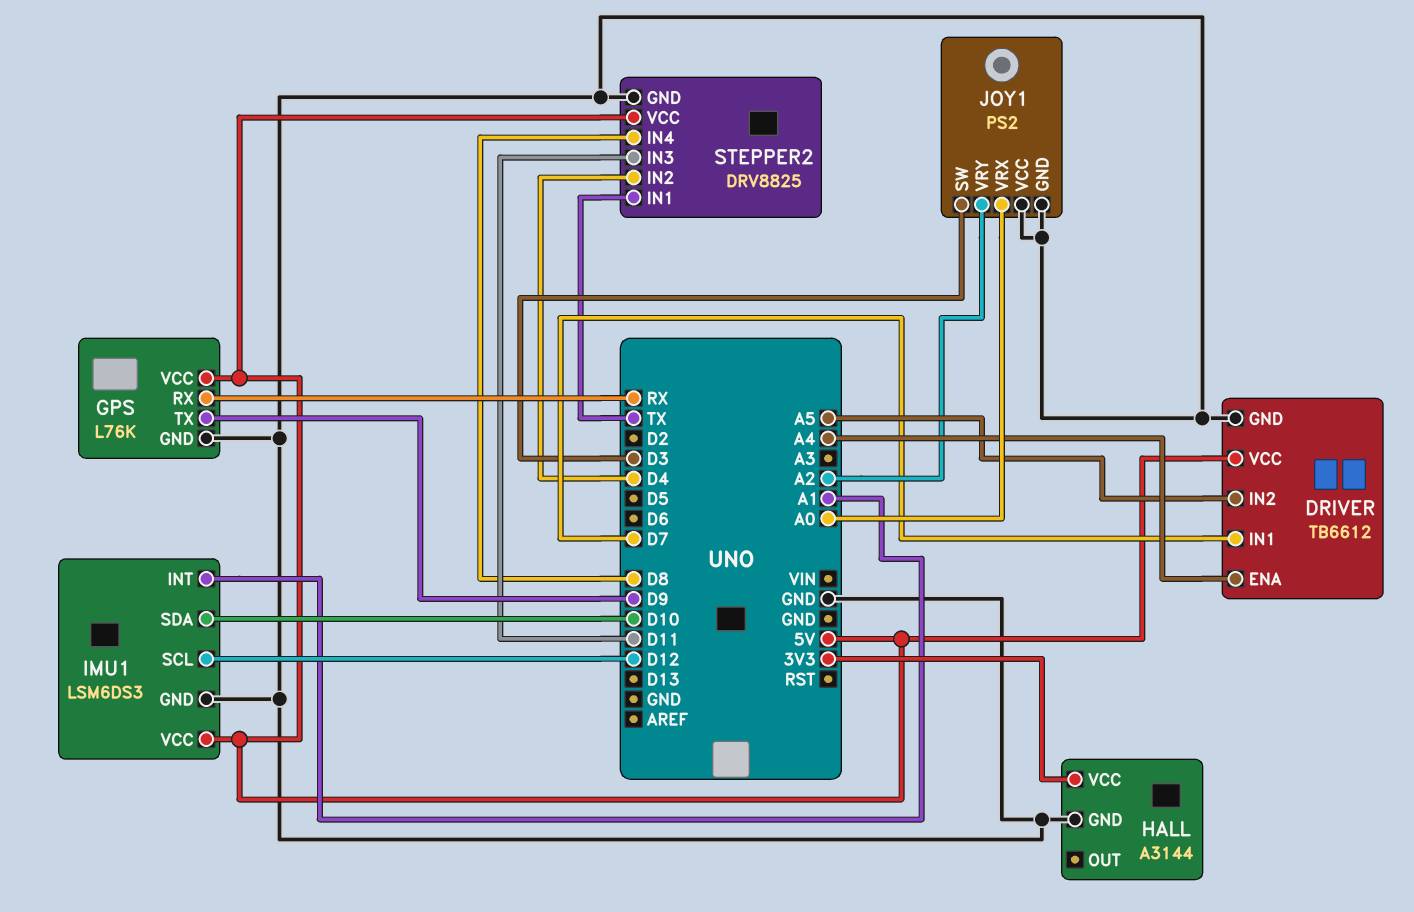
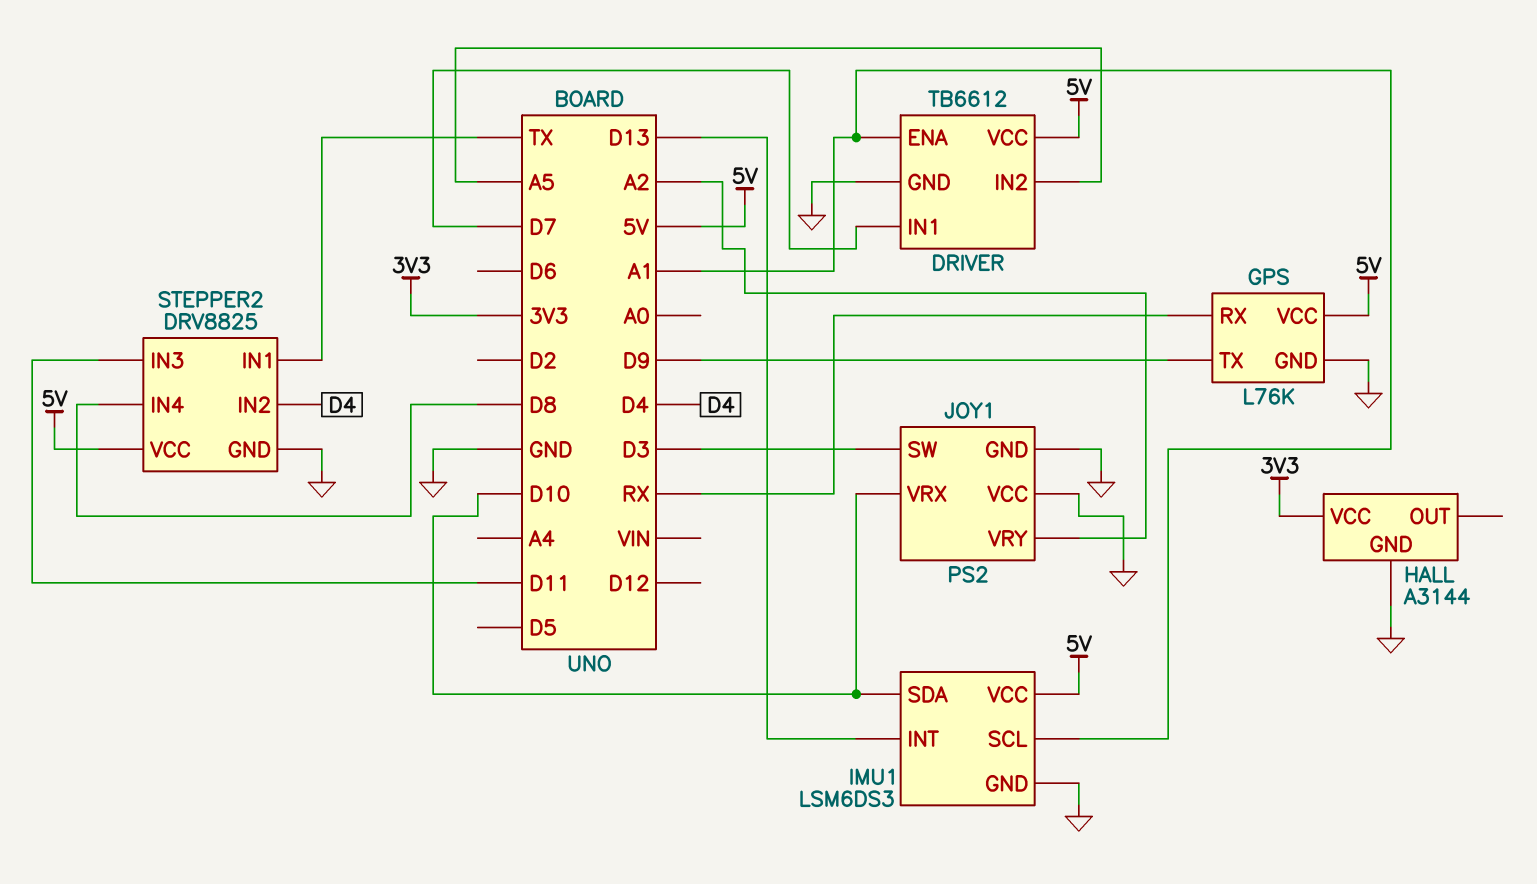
DRIVER pin ENA: A4 -> A1
IMU1 pin INT: A1 -> D13
IMU1 pin SCL: D12 -> A1
JOY1 pin VRX: A0 -> D10

